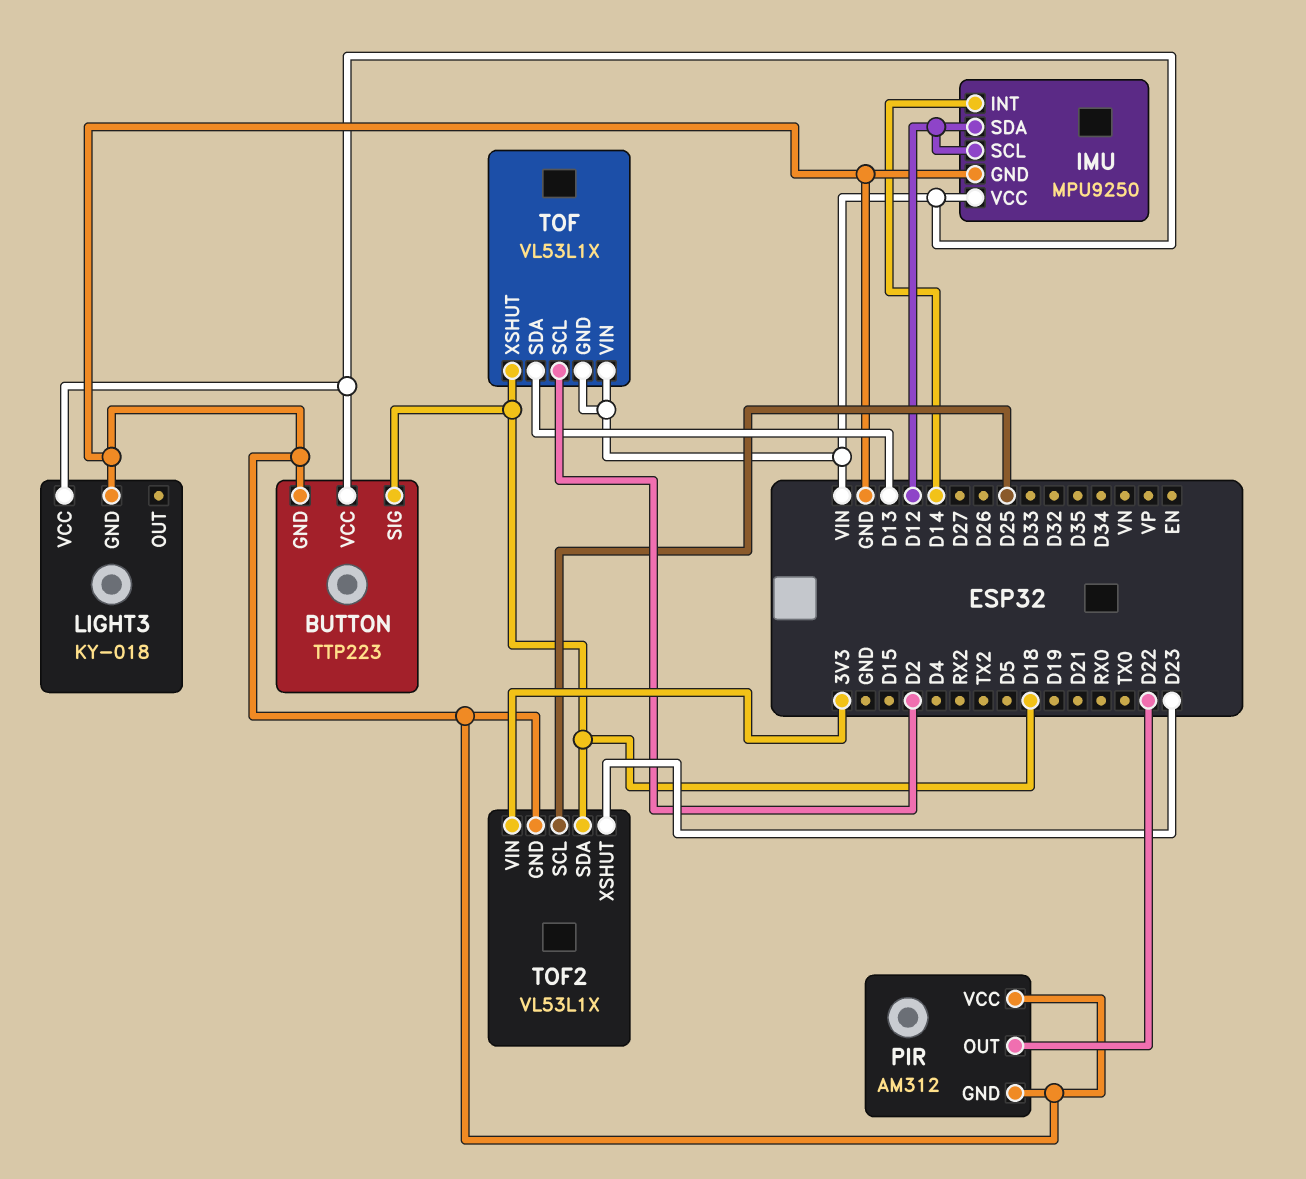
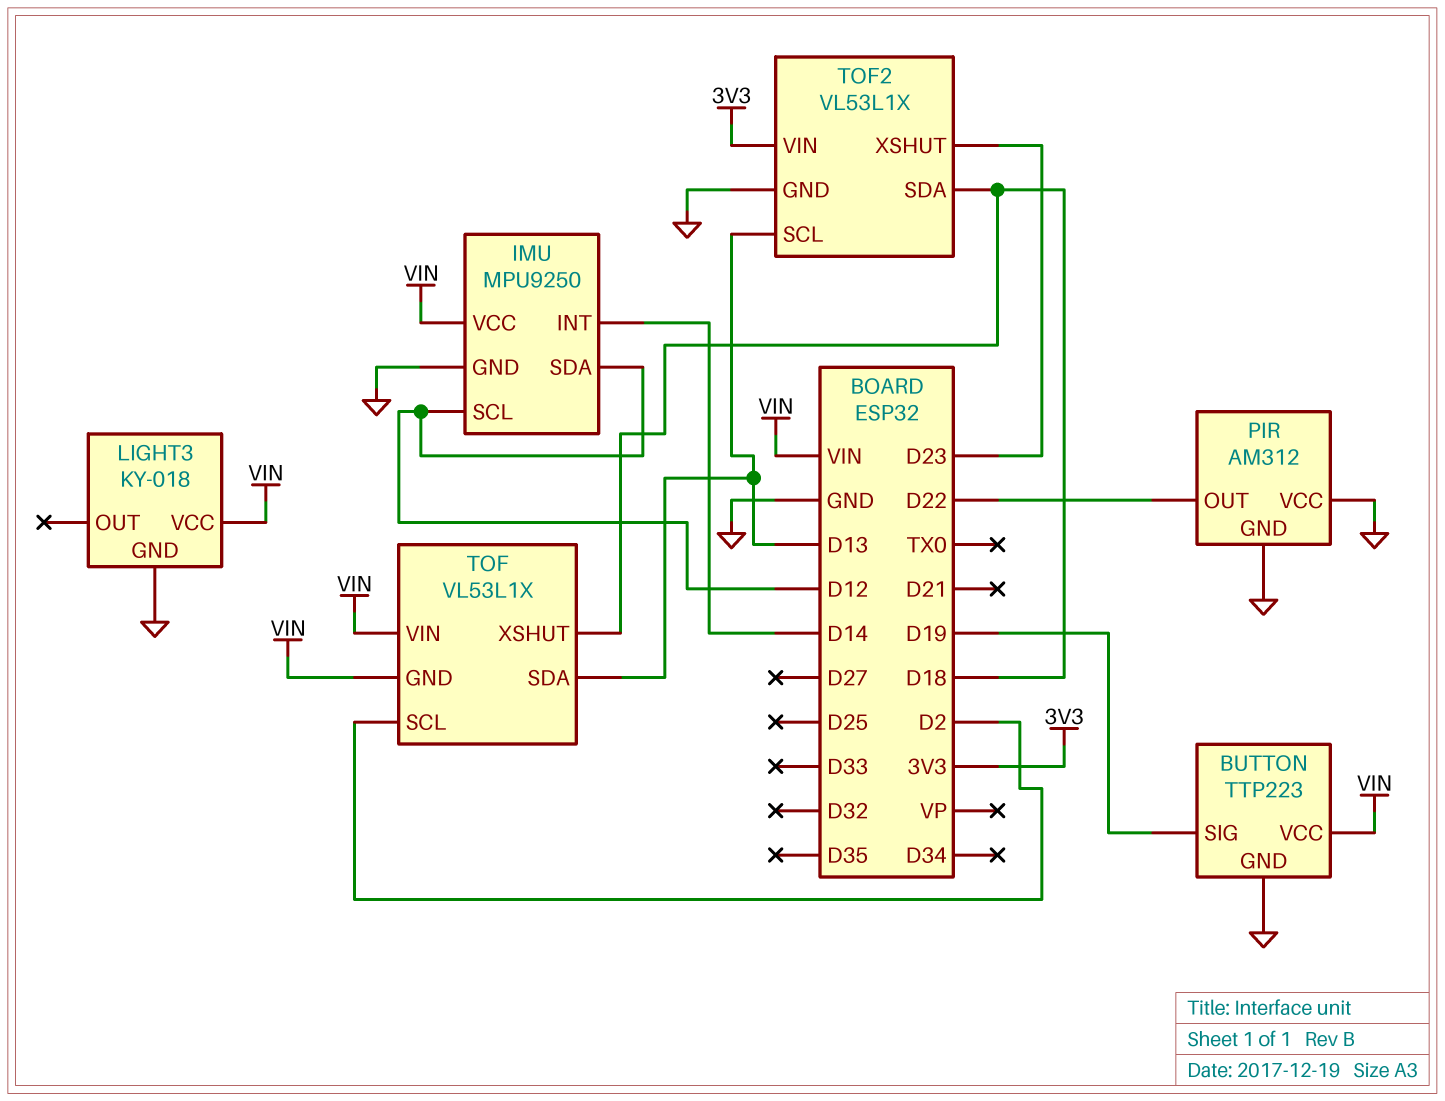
BUTTON pin SIG: D18 -> D19
TOF2 pin SCL: D25 -> D13

